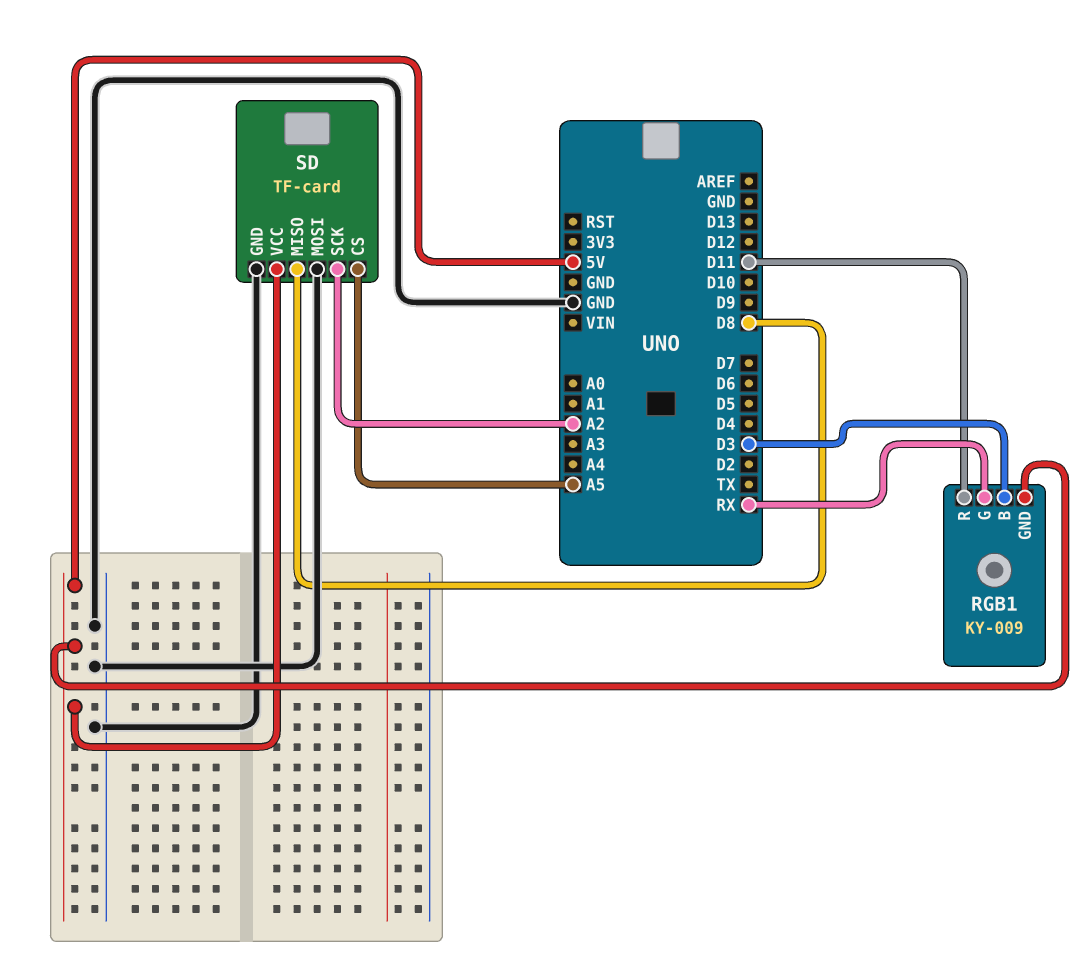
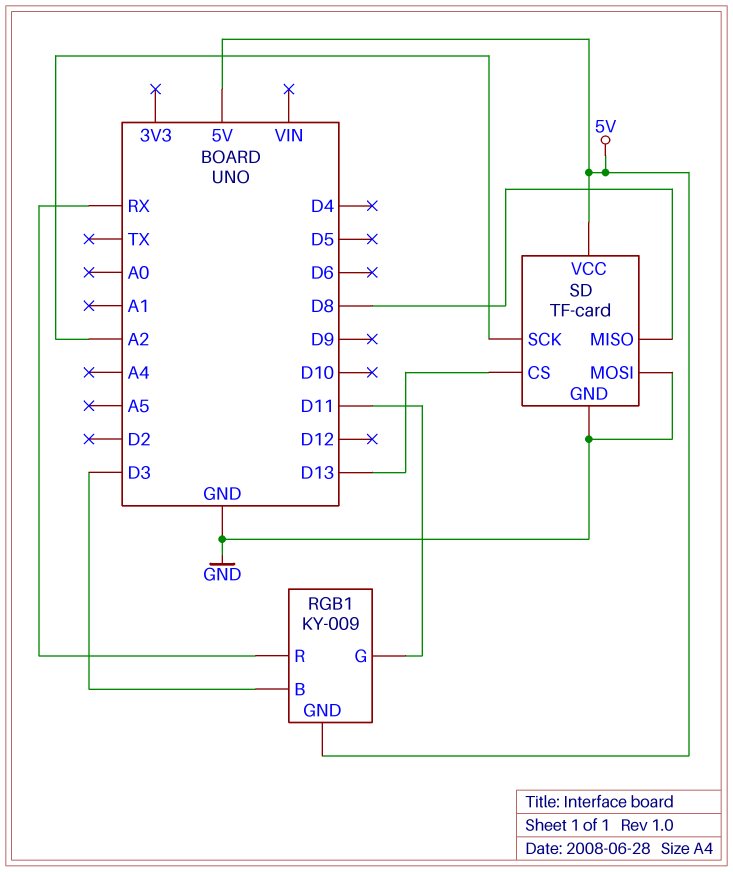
RGB1 pin G: RX -> D11
RGB1 pin R: D11 -> RX
SD pin CS: A5 -> D13

